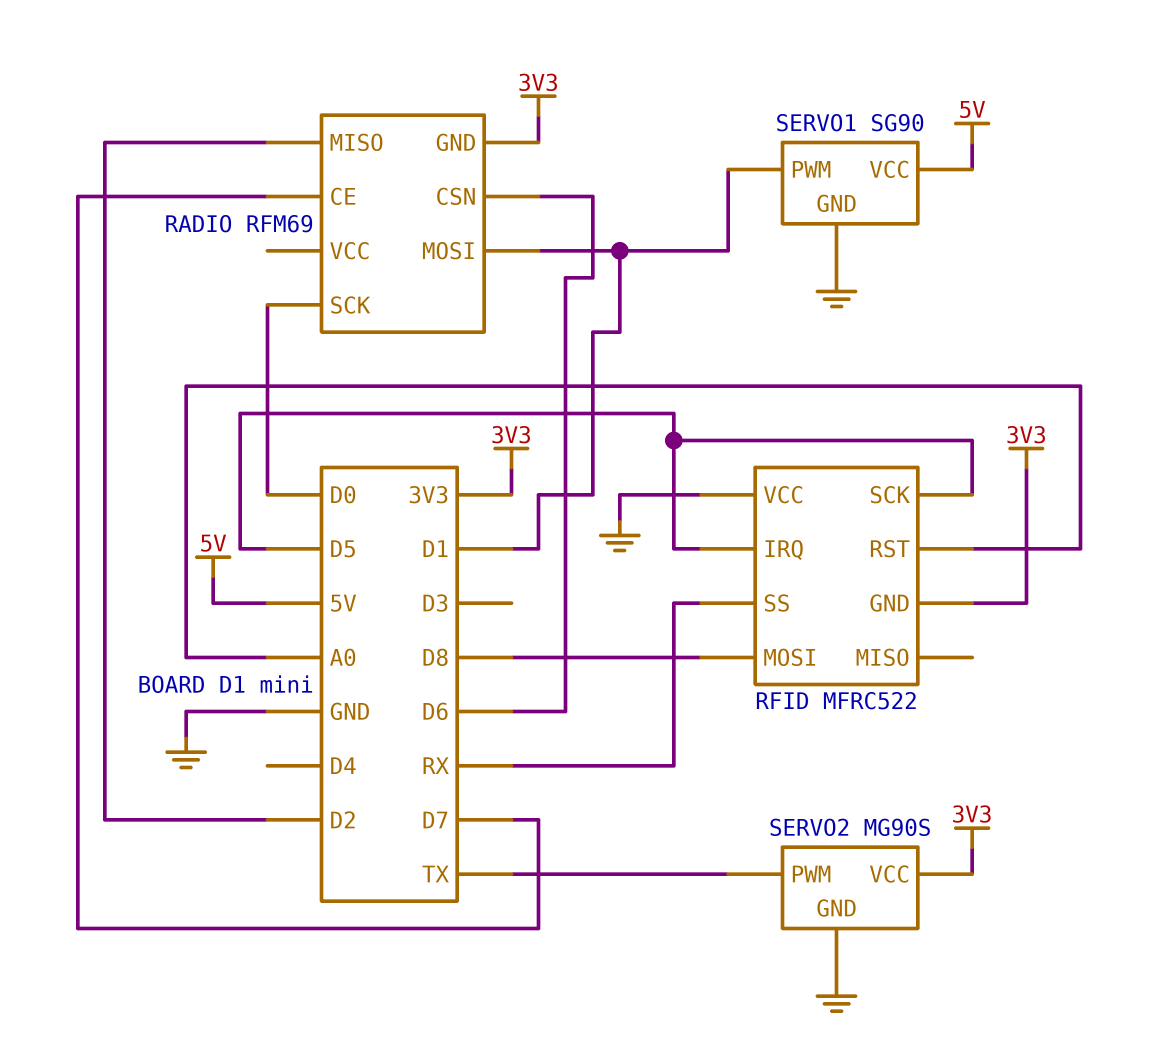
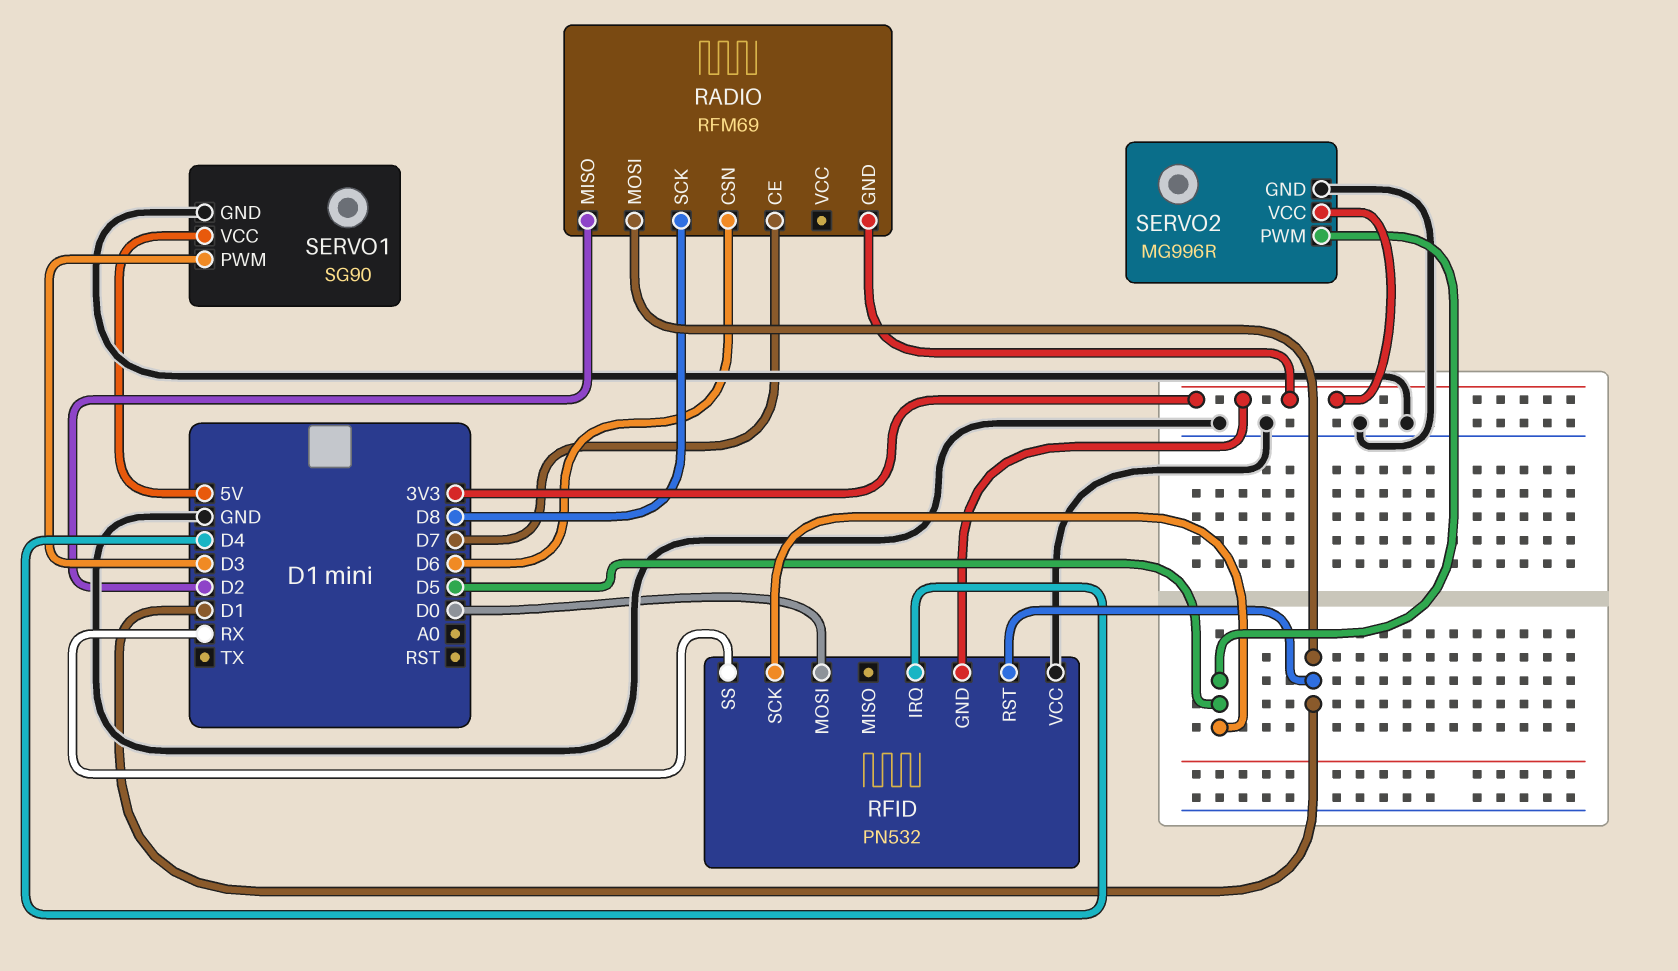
RADIO pin SCK: D0 -> D8
RFID: MFRC522 -> PN532
RFID pin IRQ: D5 -> D4
RFID pin MOSI: D8 -> D0
RFID pin RST: A0 -> D1
SERVO1 pin PWM: D1 -> D3
SERVO2: MG90S -> MG996R
SERVO2 pin PWM: TX -> D5

